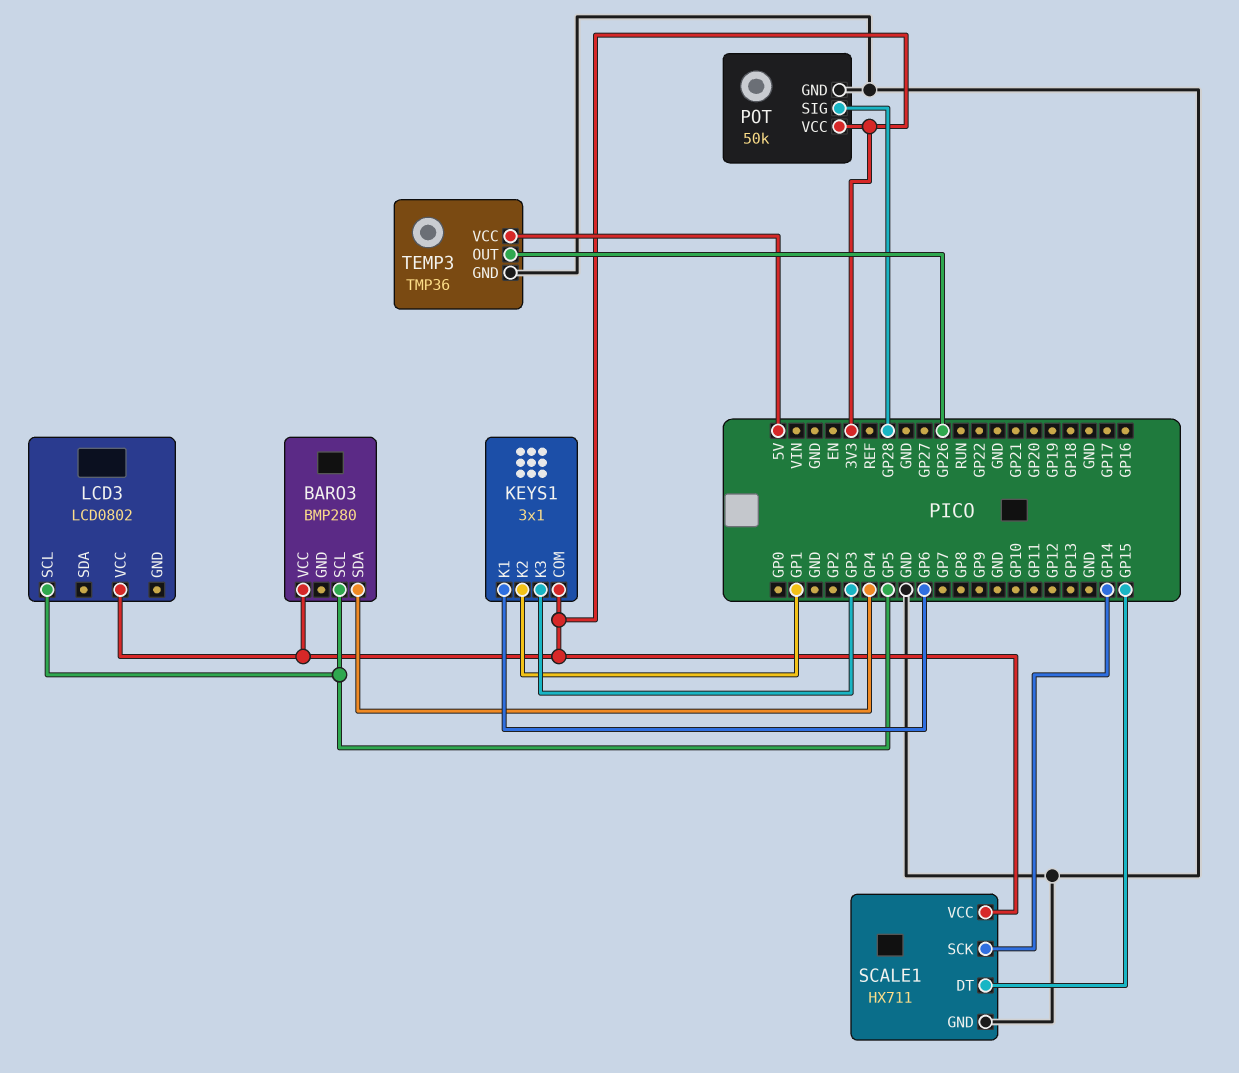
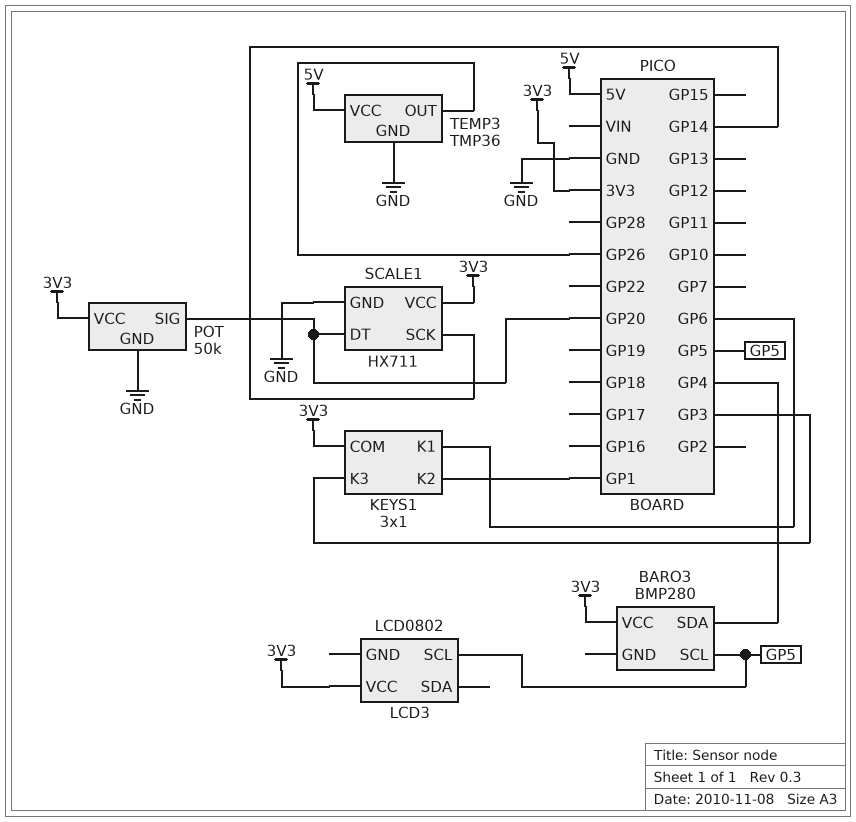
POT pin SIG: GP28 -> GP20
SCALE1 pin DT: GP15 -> GP20

